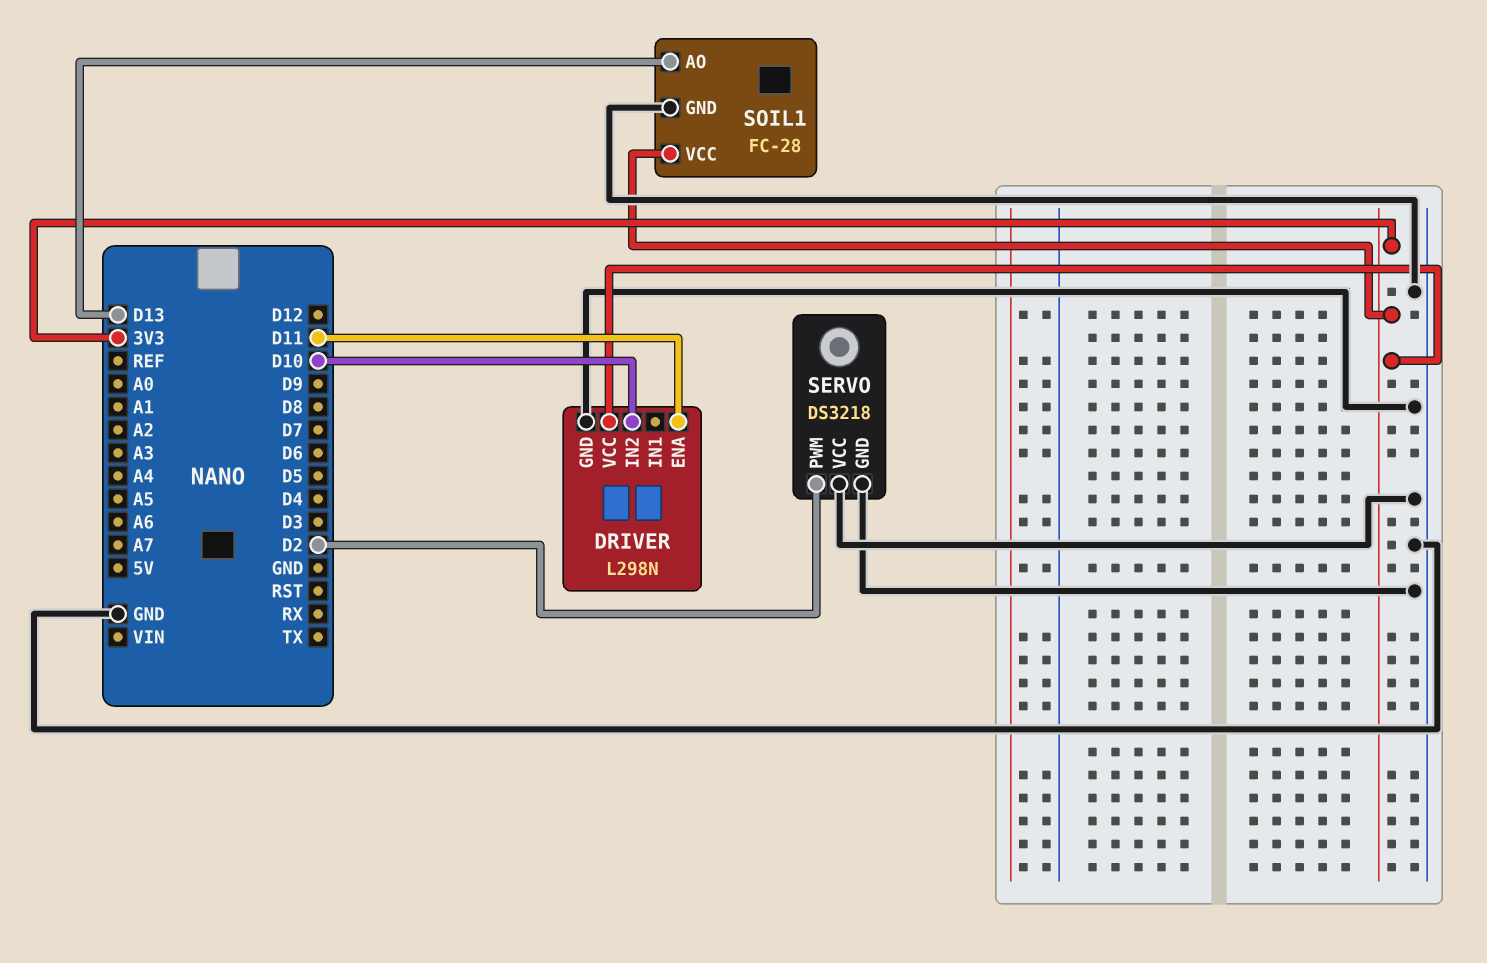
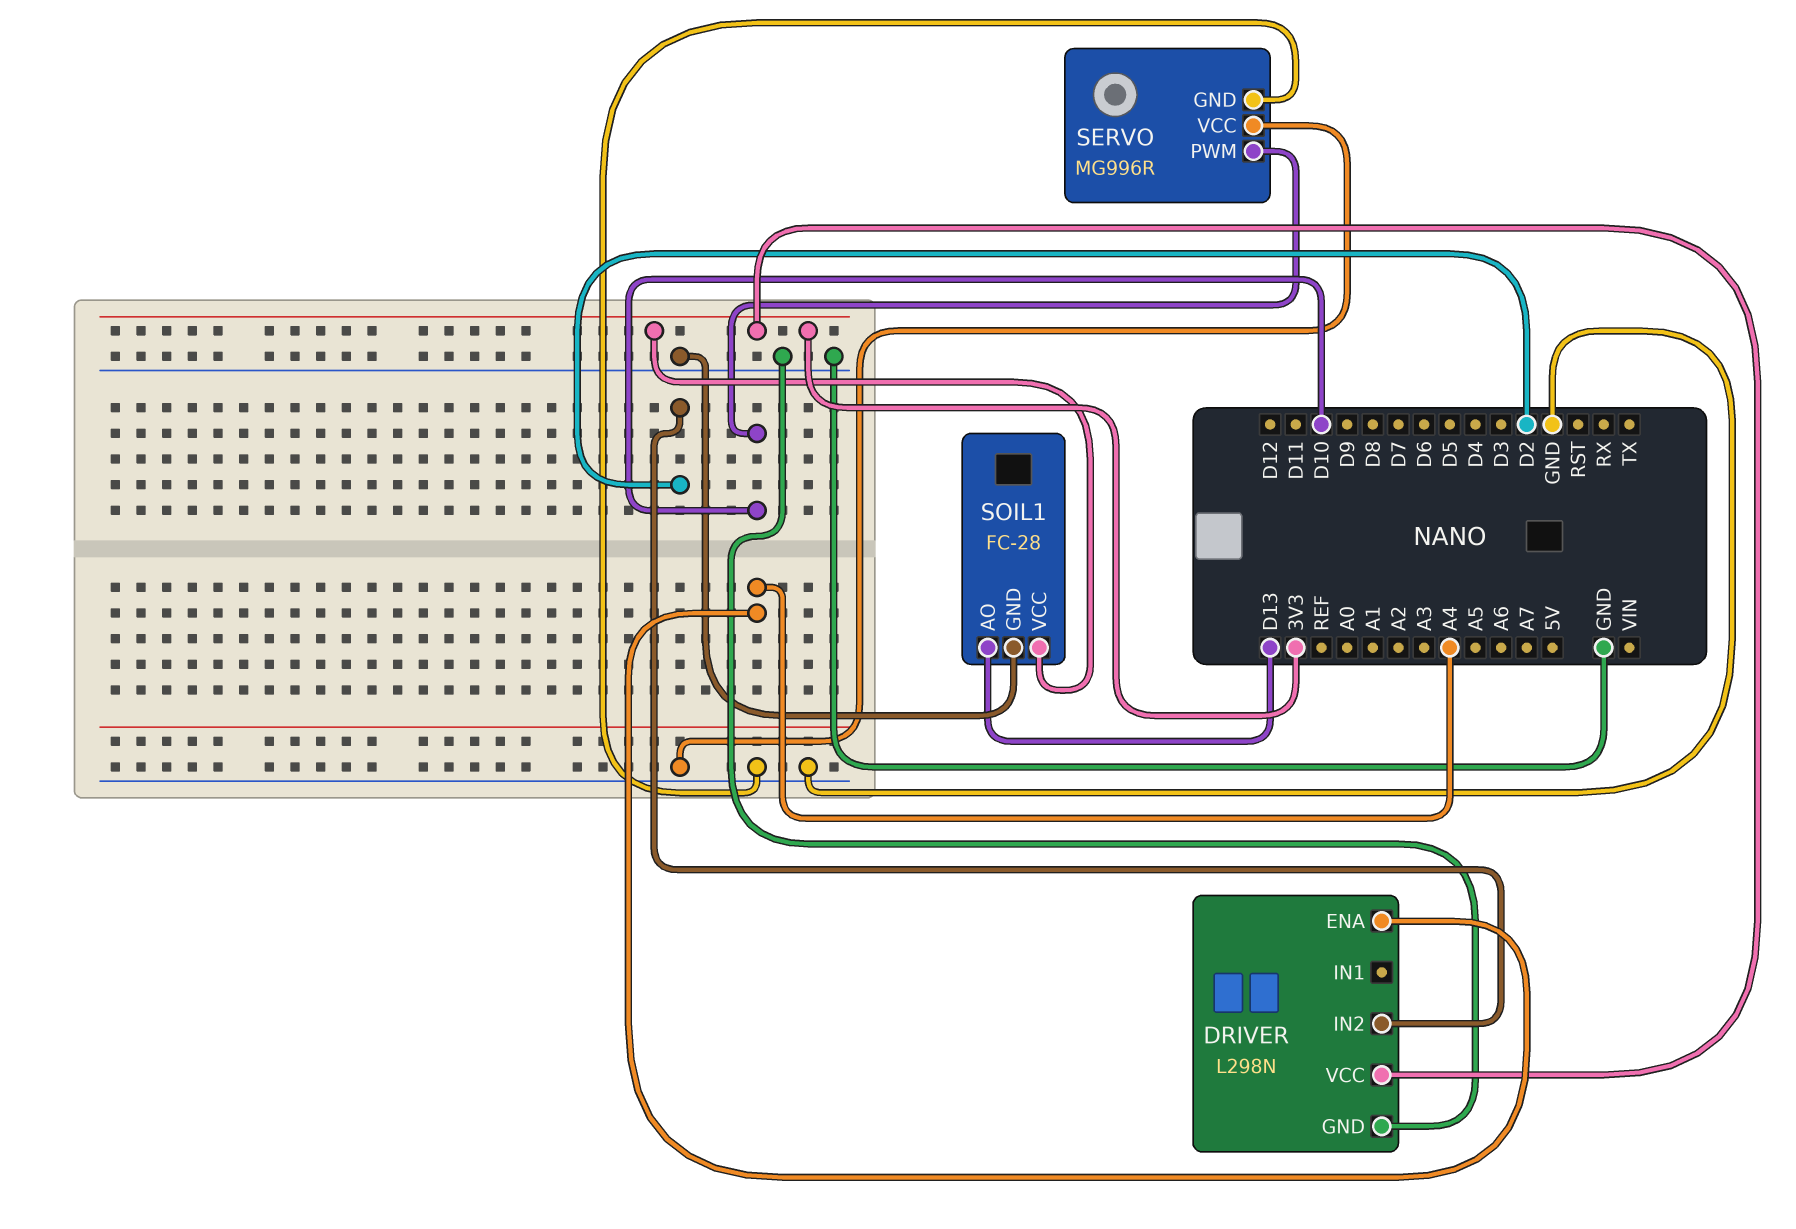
DRIVER pin ENA: D11 -> A4
DRIVER pin IN2: D10 -> D2
SERVO: DS3218 -> MG996R
SERVO pin PWM: D2 -> D10

